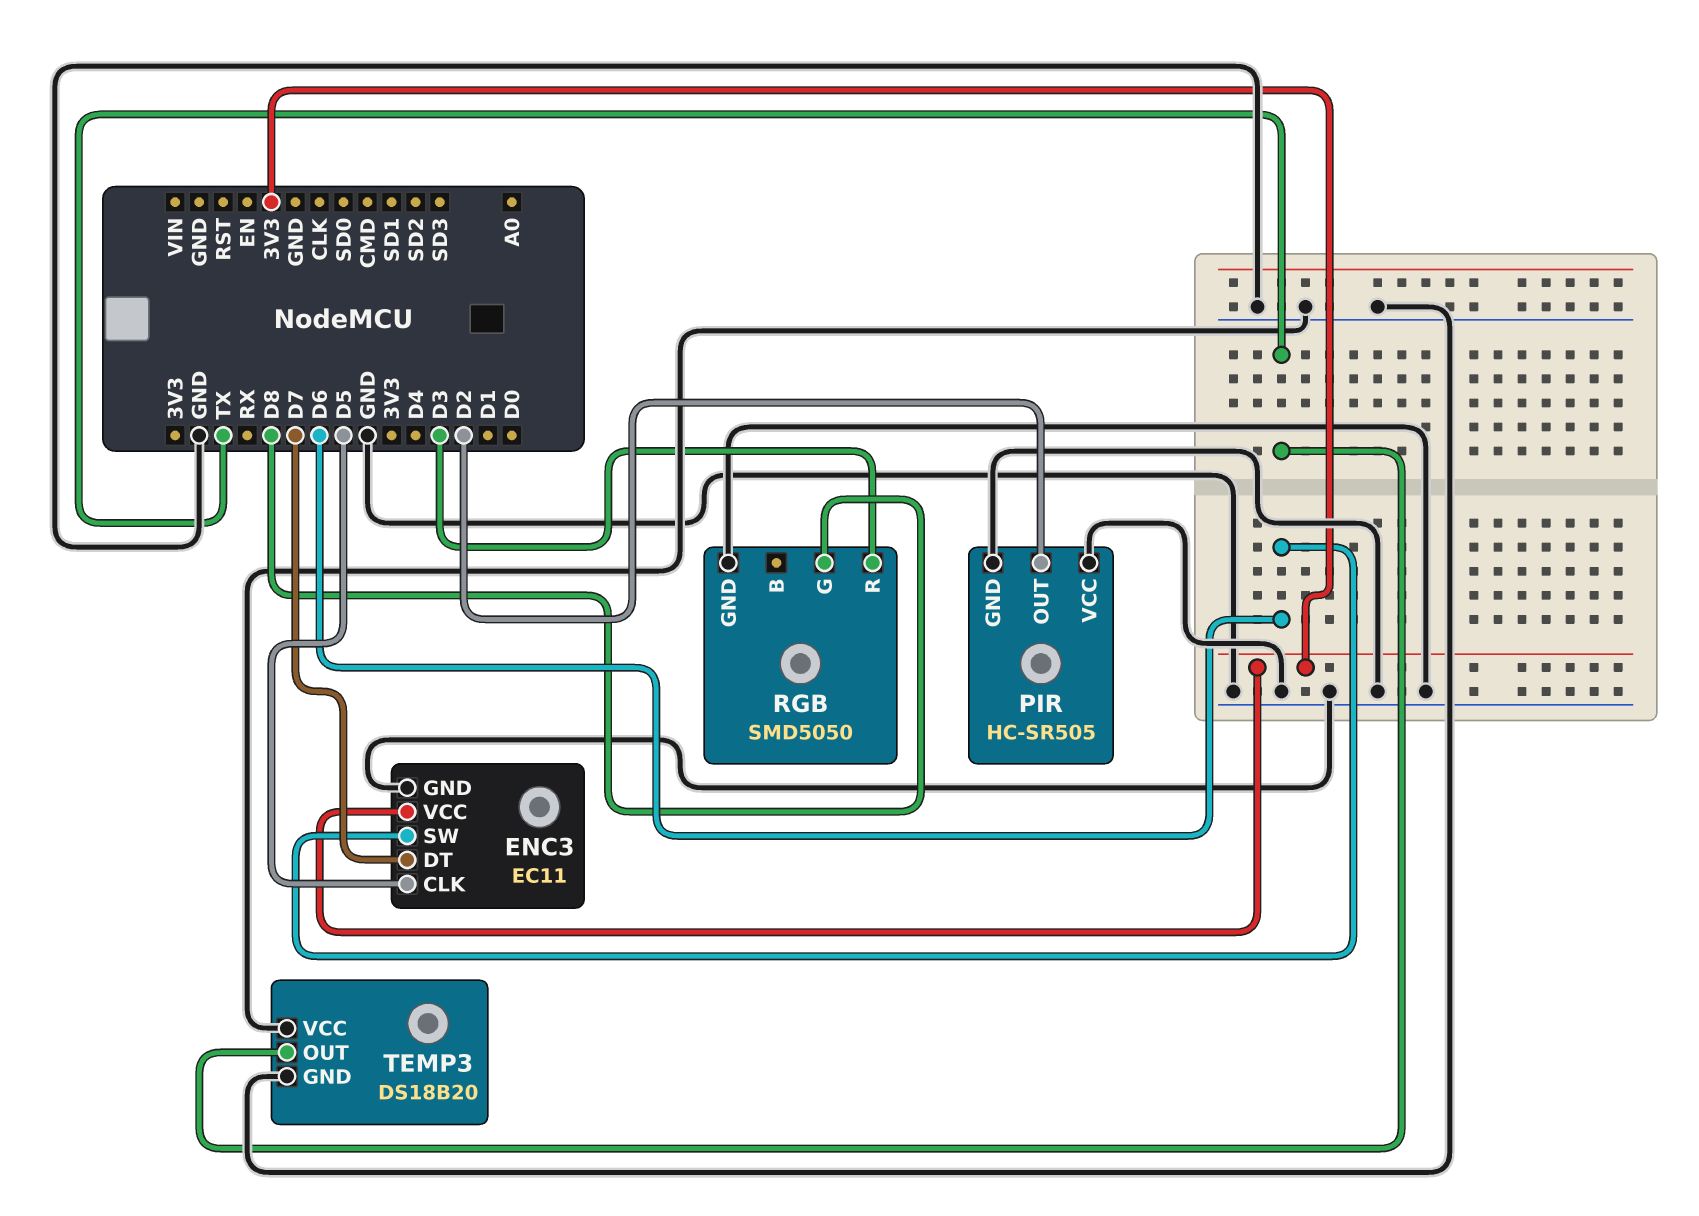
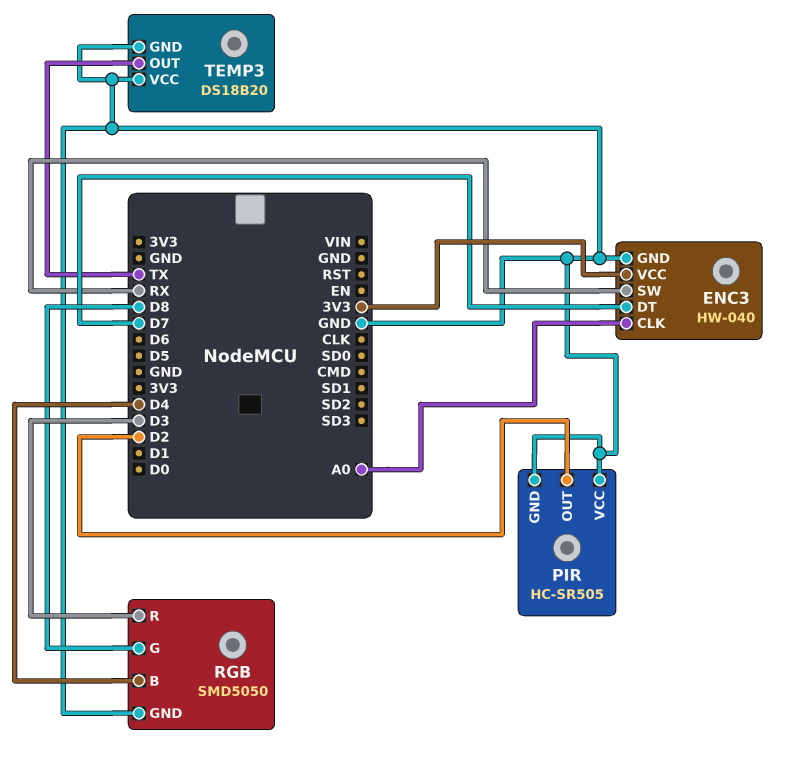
ENC3: EC11 -> HW-040
ENC3 pin CLK: D5 -> A0
ENC3 pin SW: D6 -> RX
RGB pin B: none -> D4

